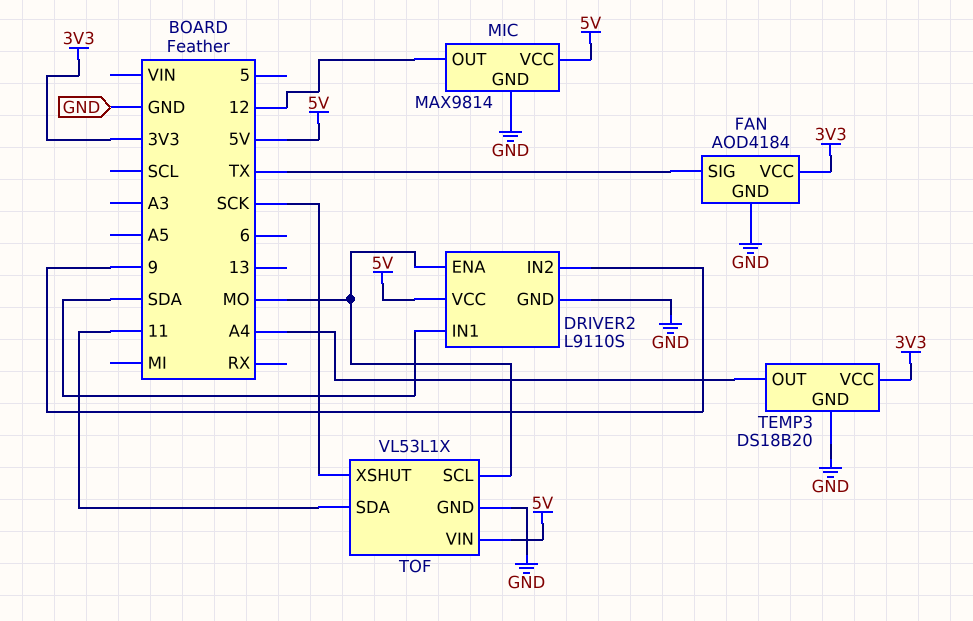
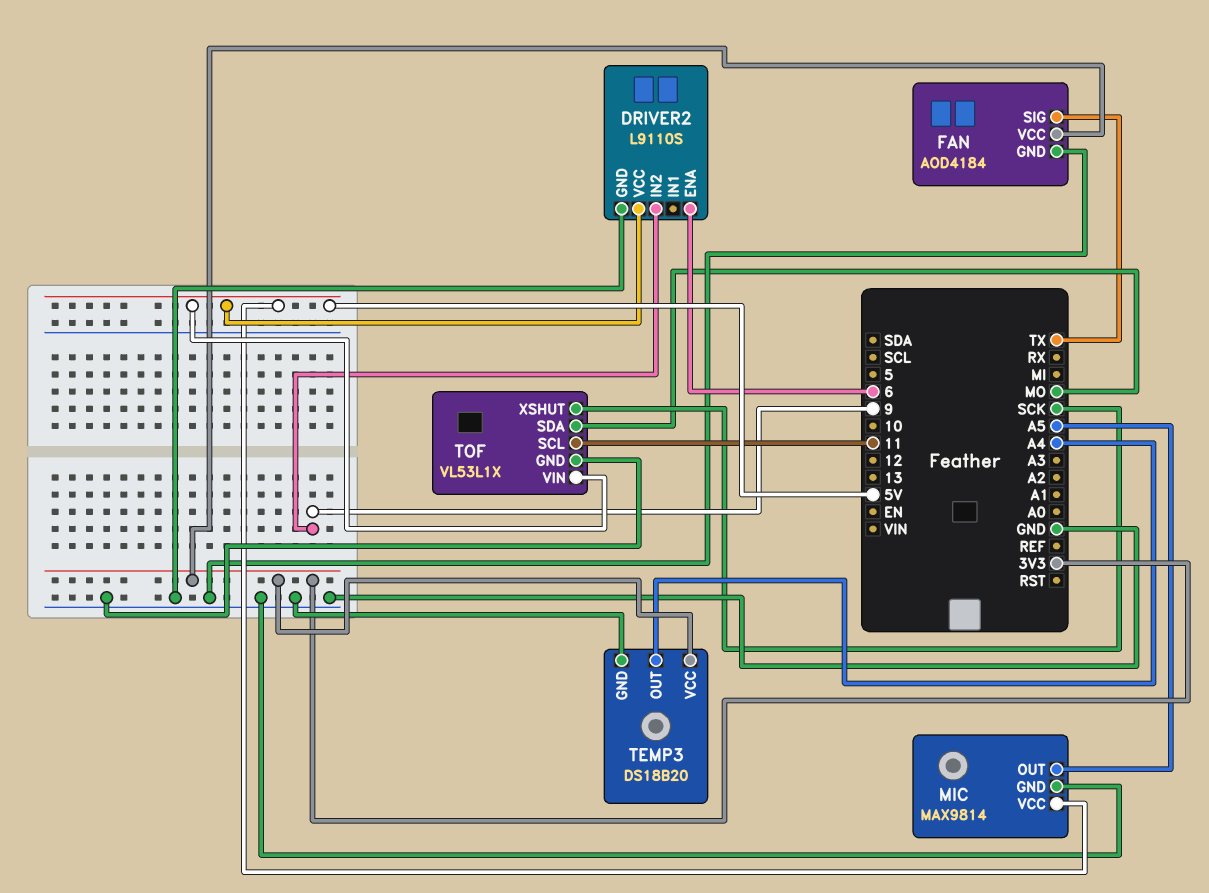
DRIVER2 pin ENA: MO -> 6
DRIVER2 pin IN1: SDA -> none
MIC pin OUT: 12 -> A5
TOF pin SCL: MO -> 11
TOF pin SDA: 11 -> MO

